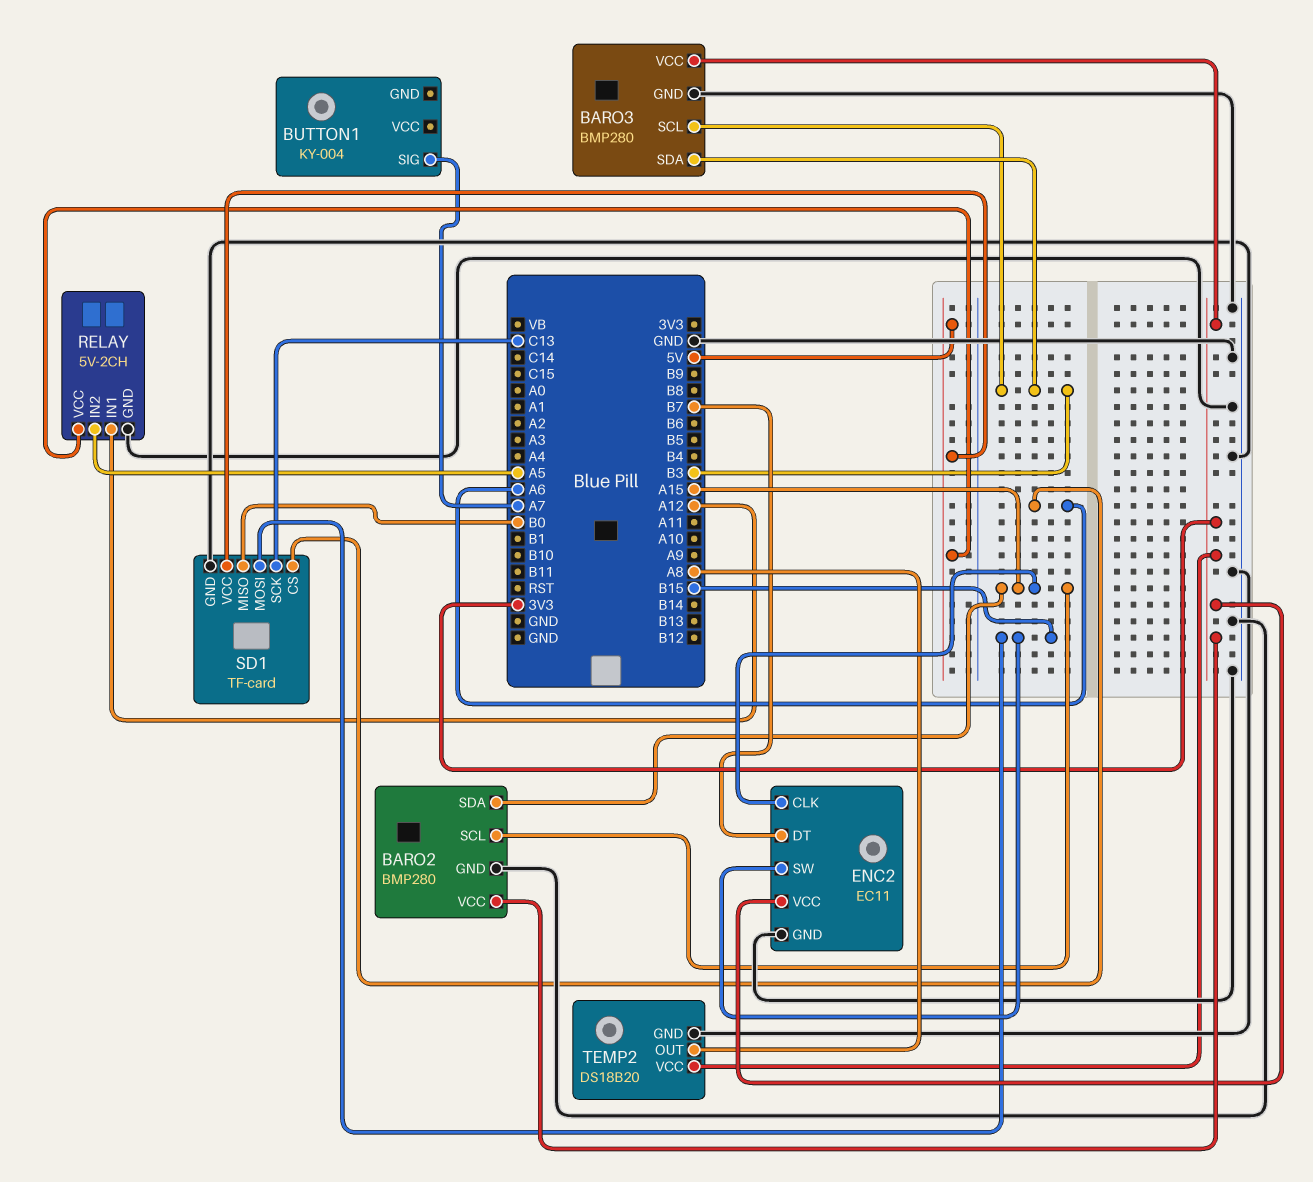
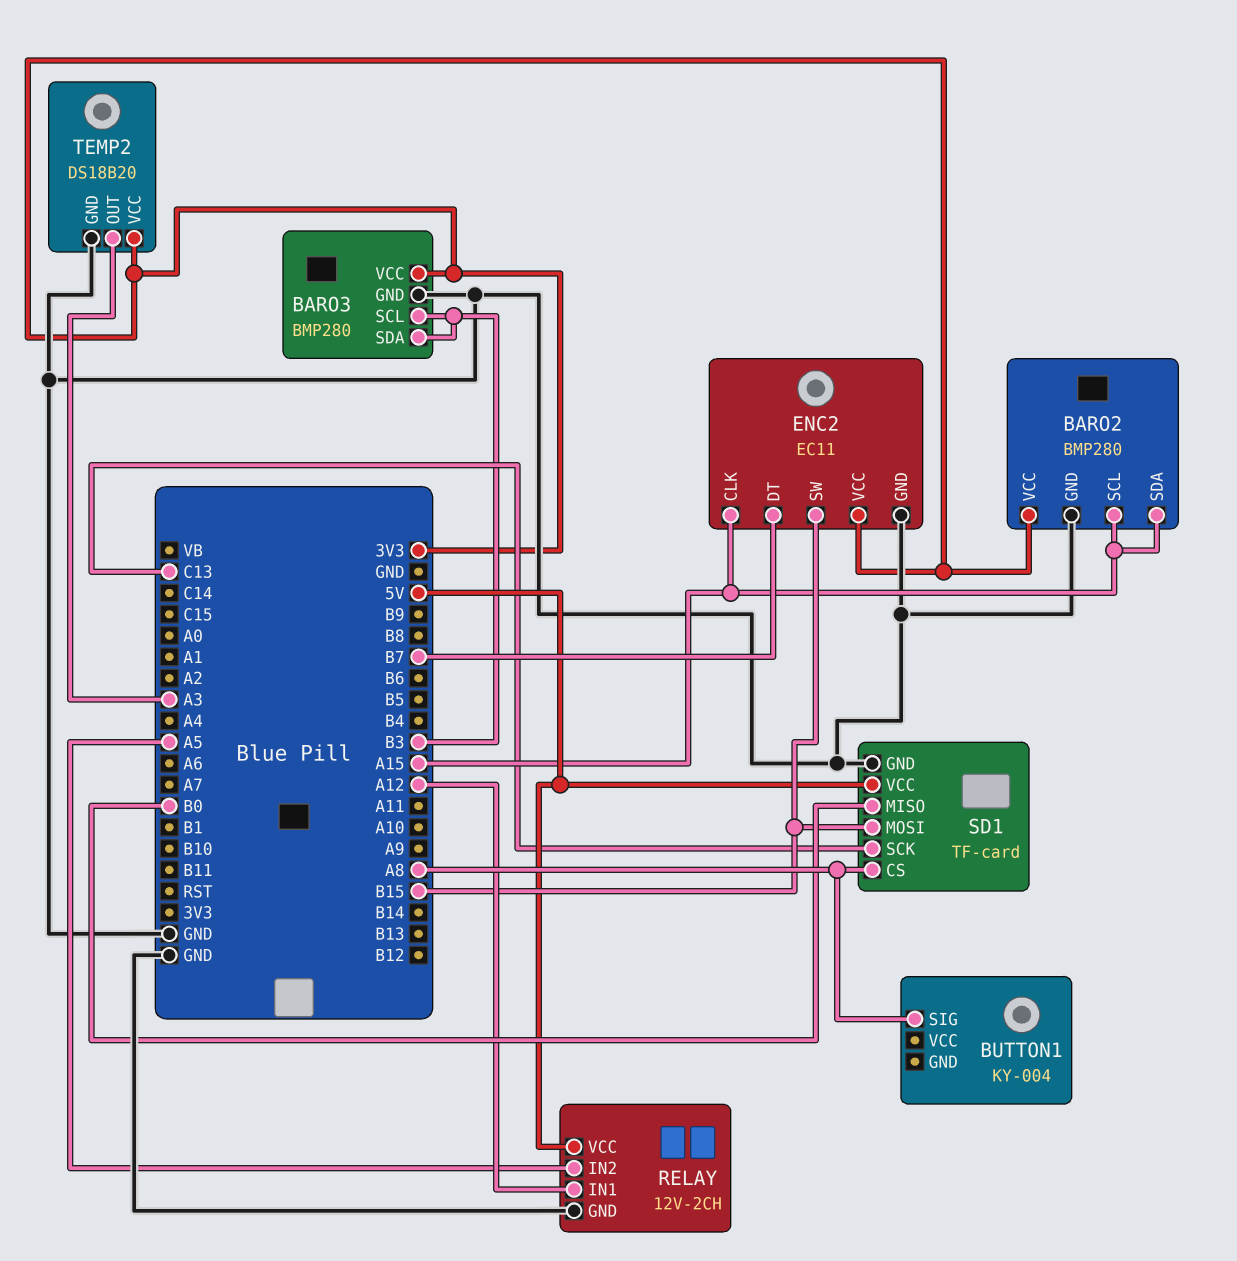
BUTTON1 pin SIG: A7 -> A8
RELAY: 5V-2CH -> 12V-2CH
SD1 pin CS: A6 -> A8
TEMP2 pin OUT: A8 -> A3

